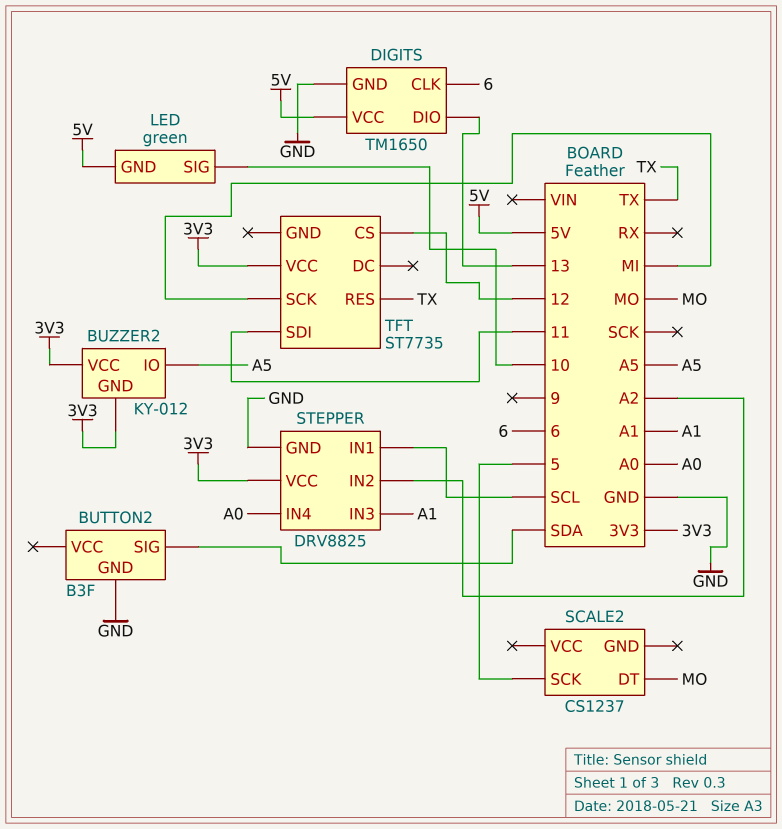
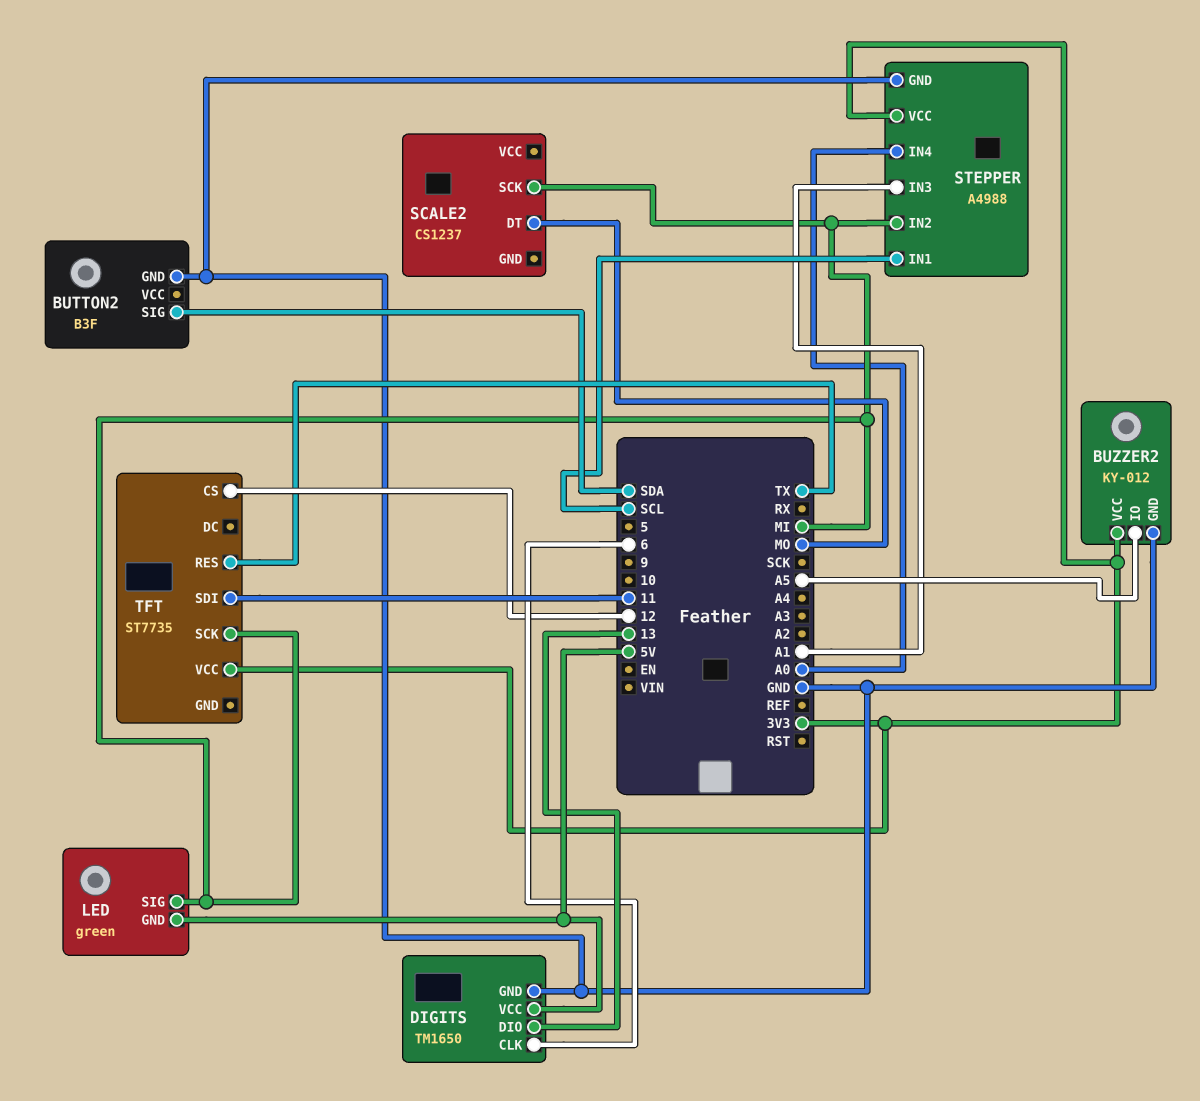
BUZZER2 pin GND: 3V3 -> GND
LED pin SIG: 10 -> MI
SCALE2 pin SCK: 5 -> MI
STEPPER: DRV8825 -> A4988
STEPPER pin IN2: A2 -> MI

